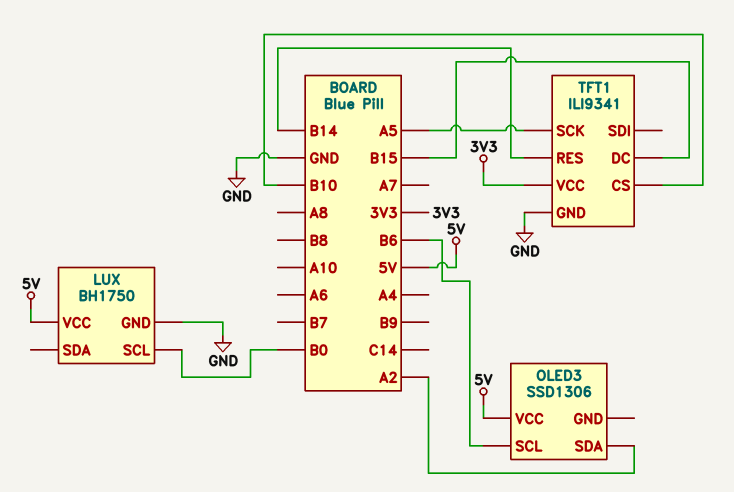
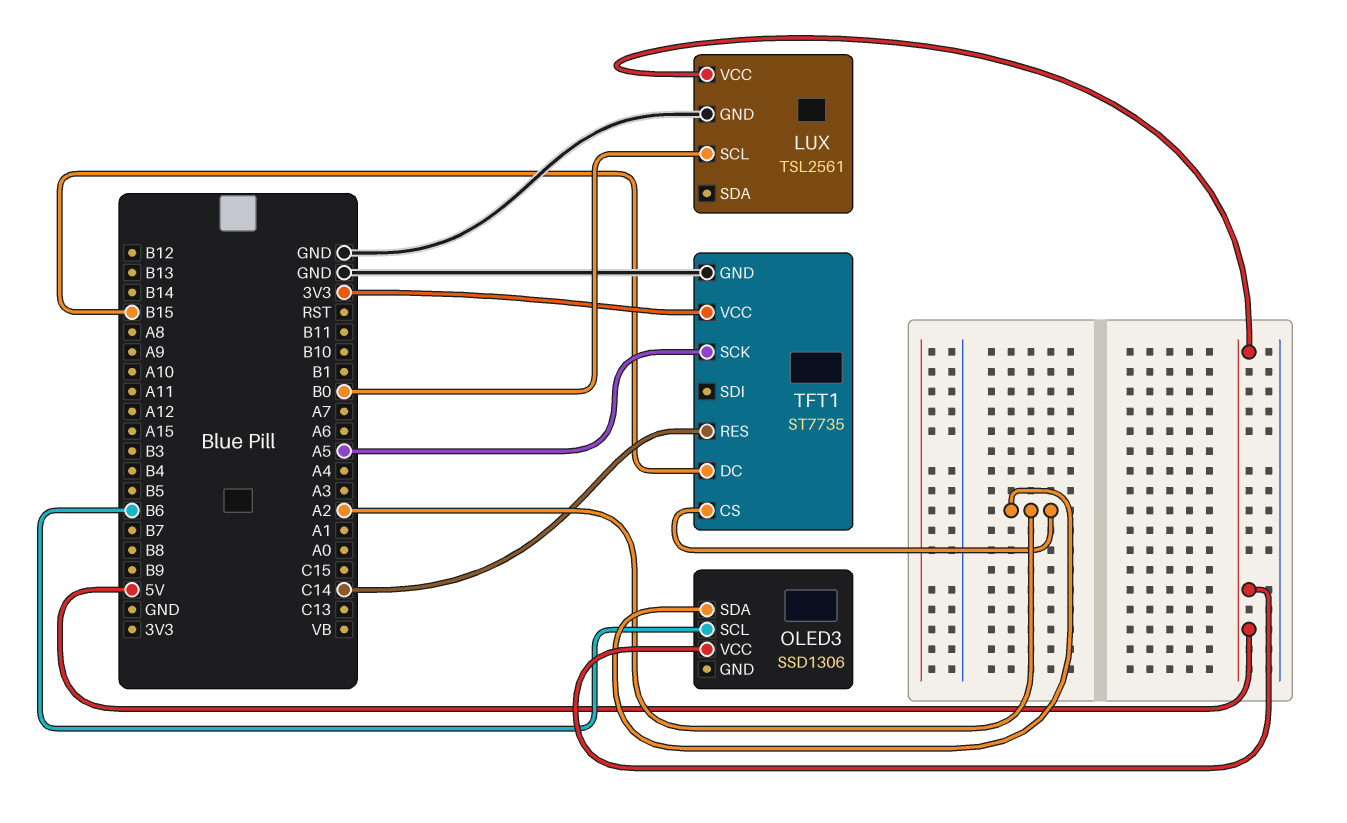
LUX: BH1750 -> TSL2561
TFT1: ILI9341 -> ST7735
TFT1 pin CS: B10 -> A2
TFT1 pin RES: B14 -> C14

